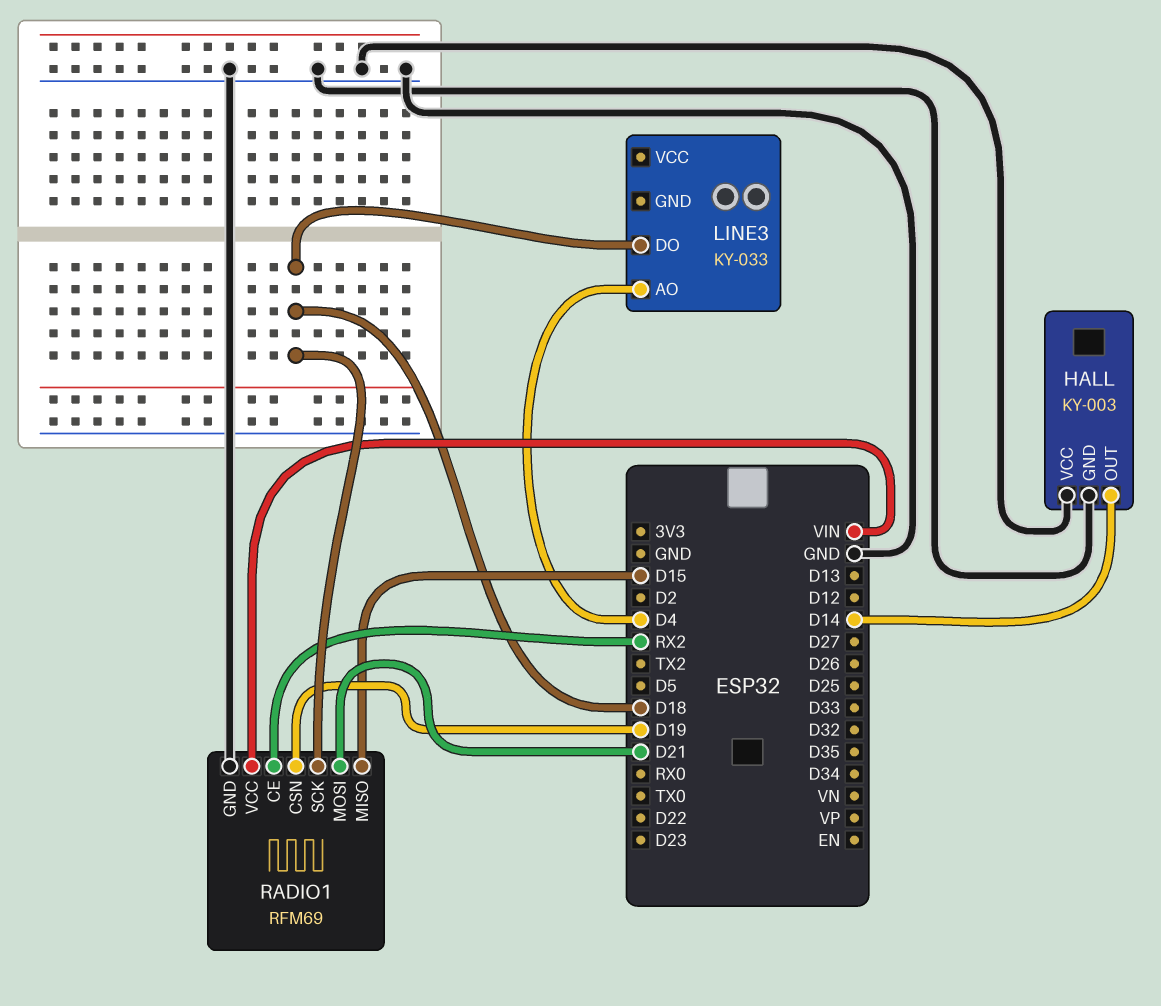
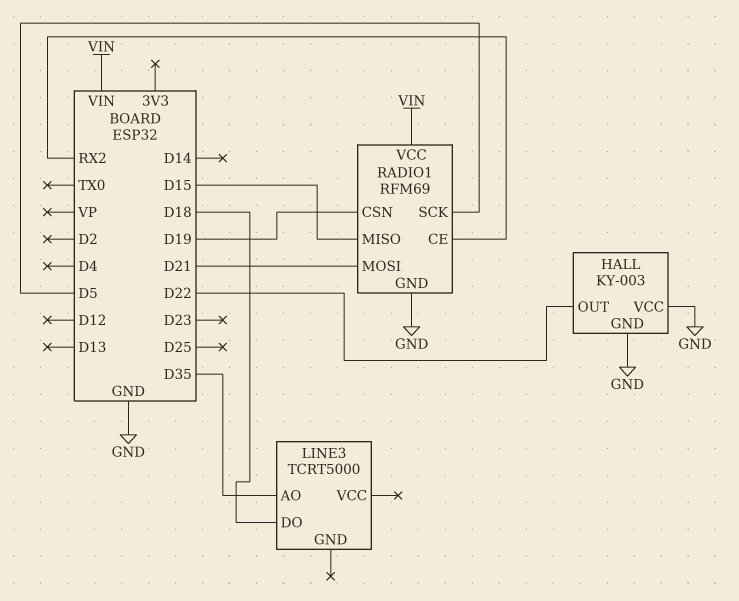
HALL pin OUT: D14 -> D22
LINE3: KY-033 -> TCRT5000
LINE3 pin AO: D4 -> D35
RADIO1 pin SCK: D18 -> D5

